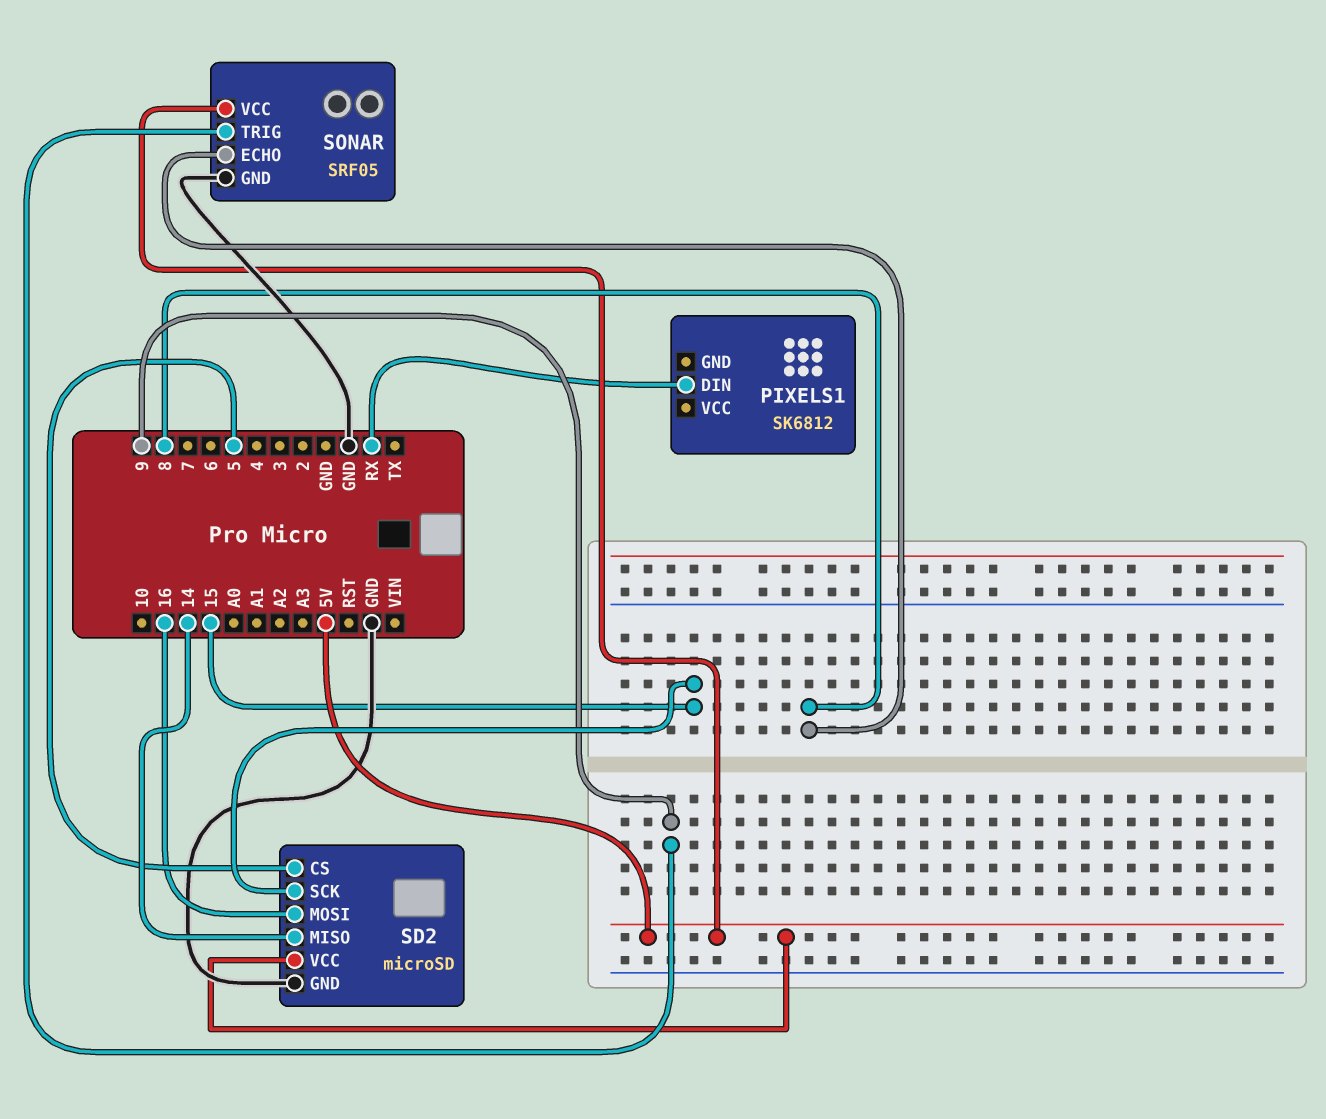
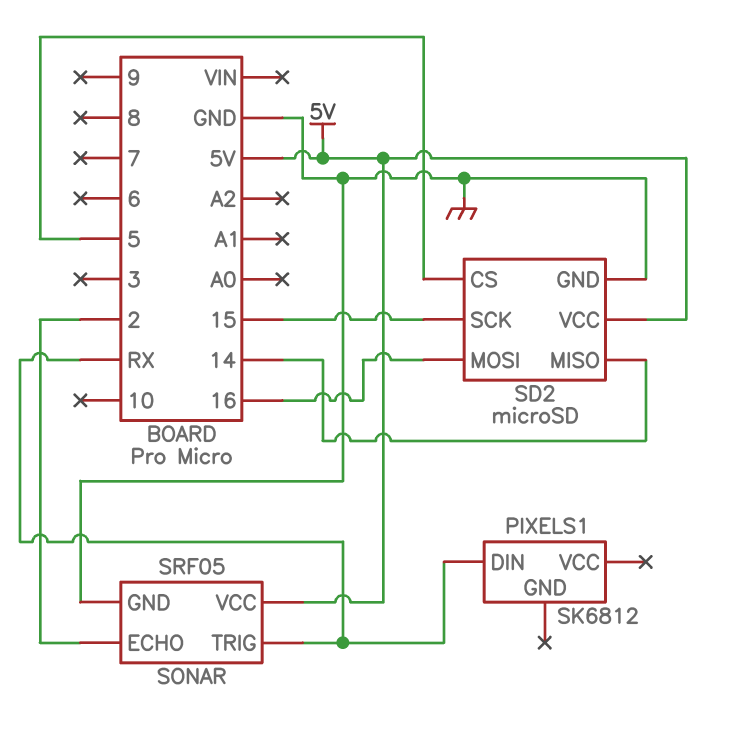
SONAR pin ECHO: 8 -> 2
SONAR pin TRIG: 9 -> RX

